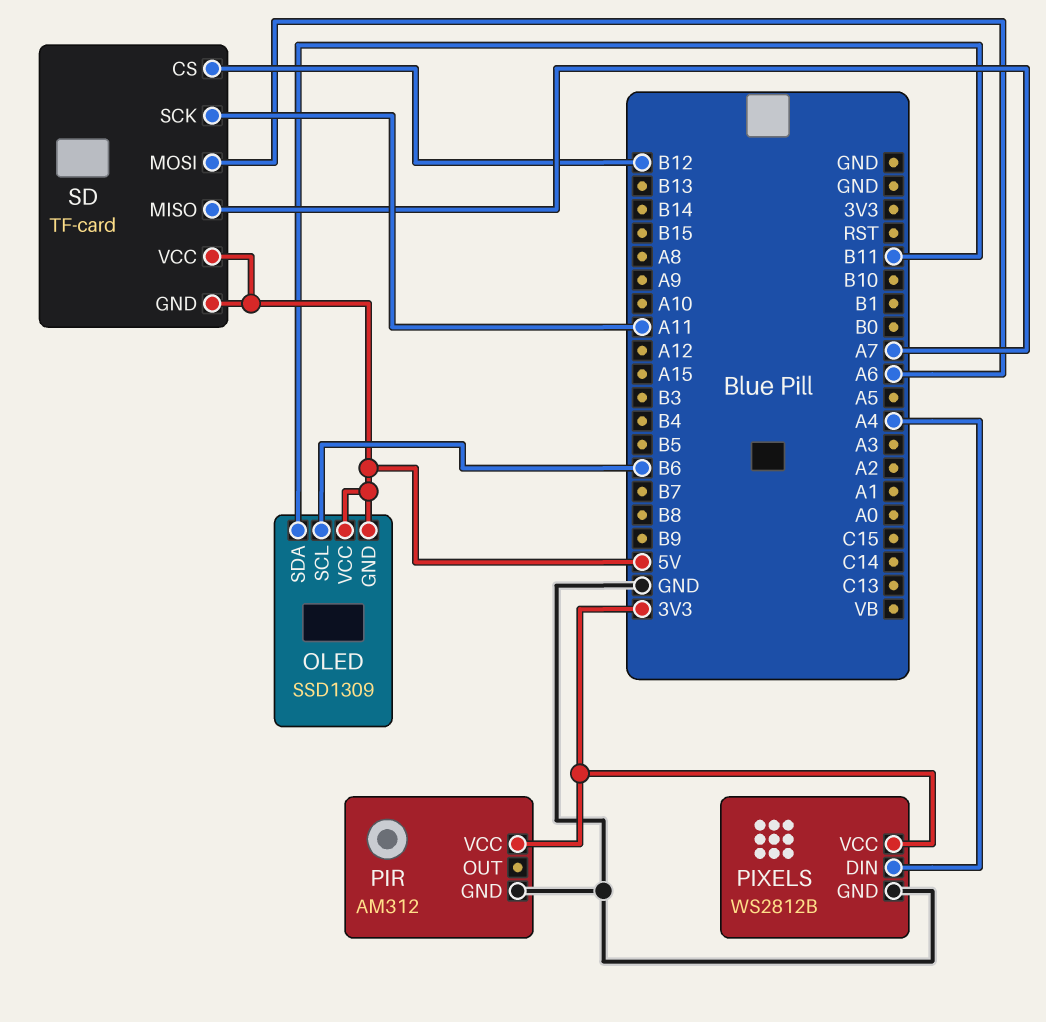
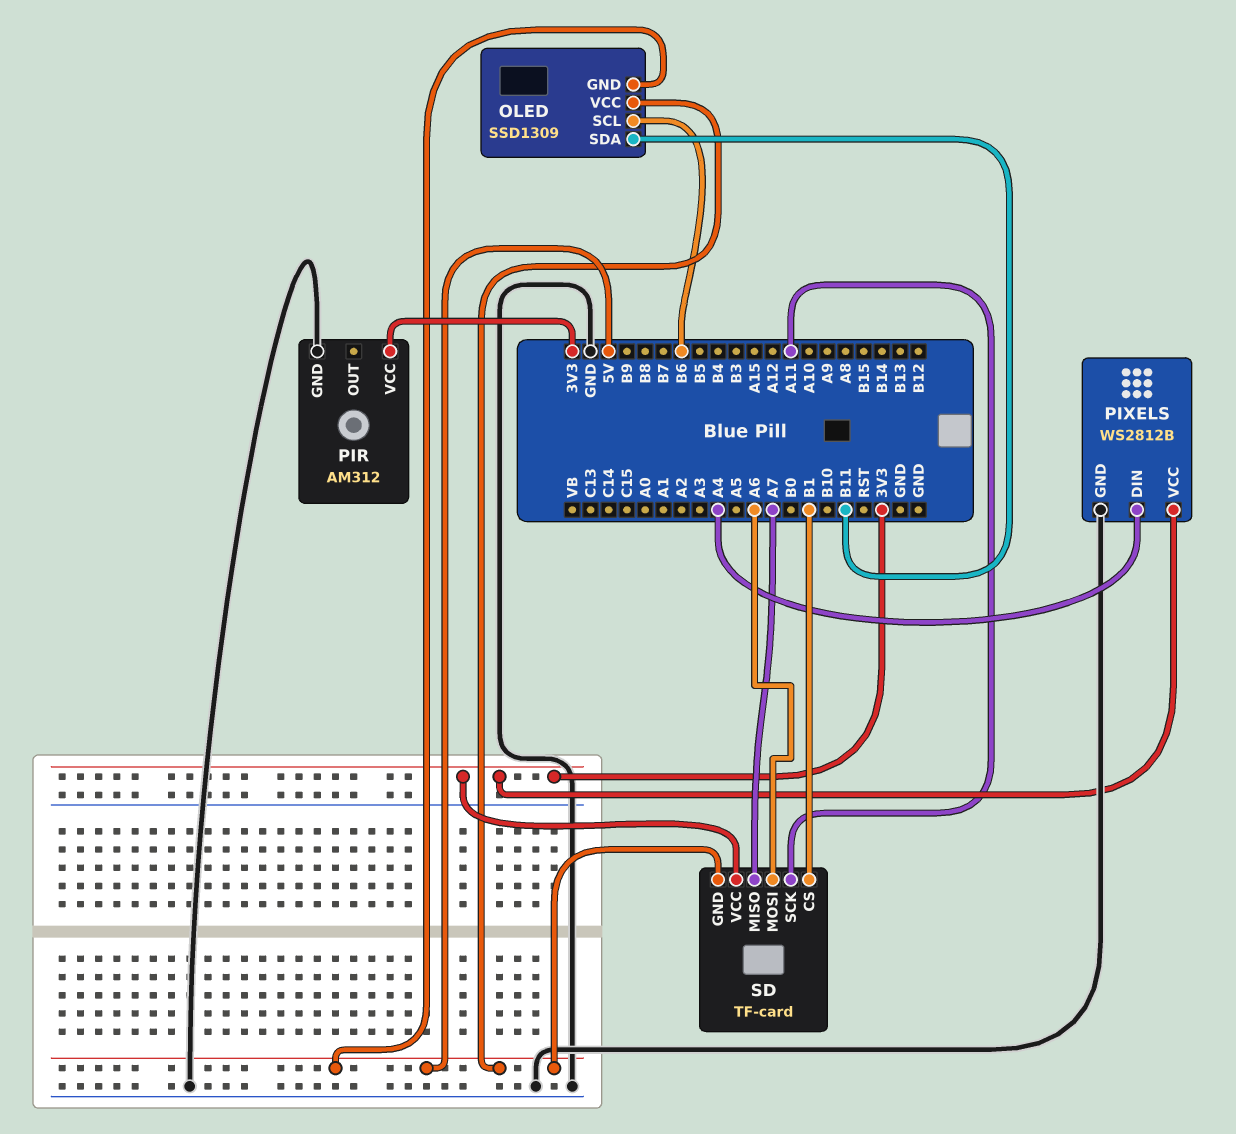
SD pin CS: B12 -> B1
SD pin VCC: 5V -> 3V3

